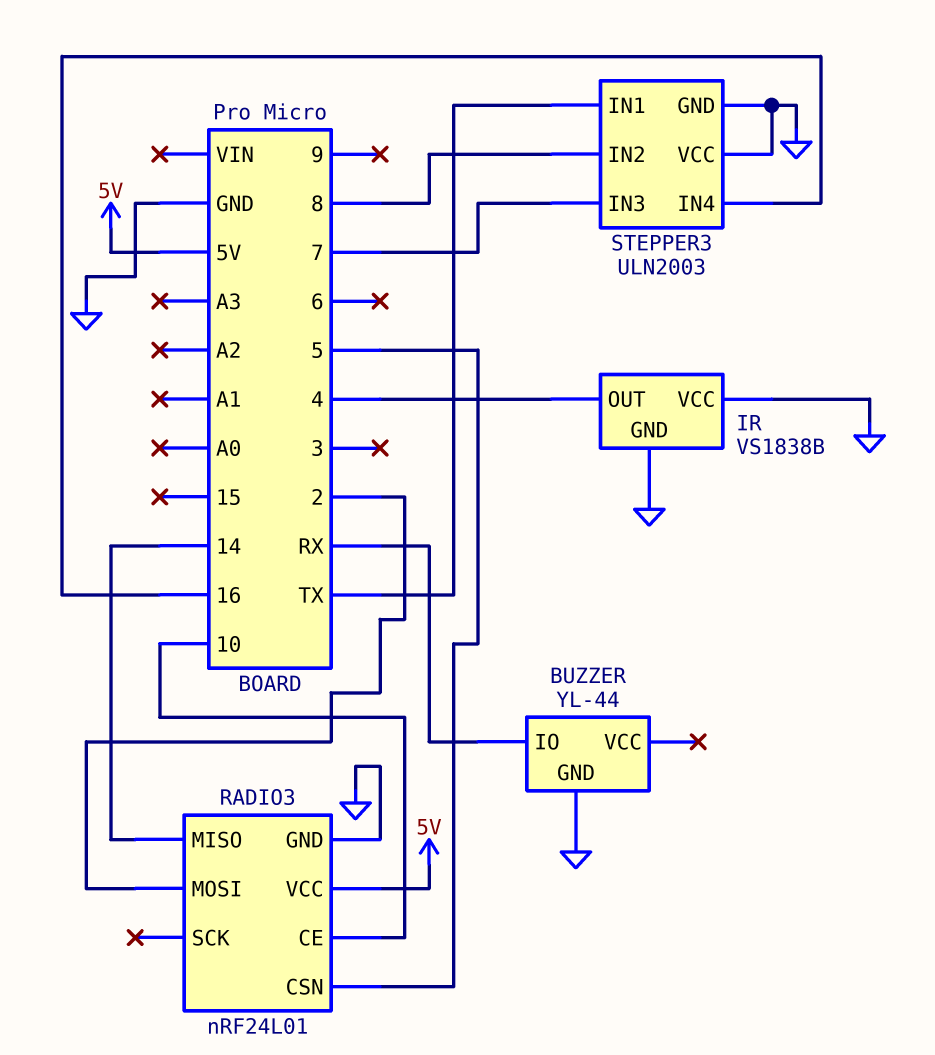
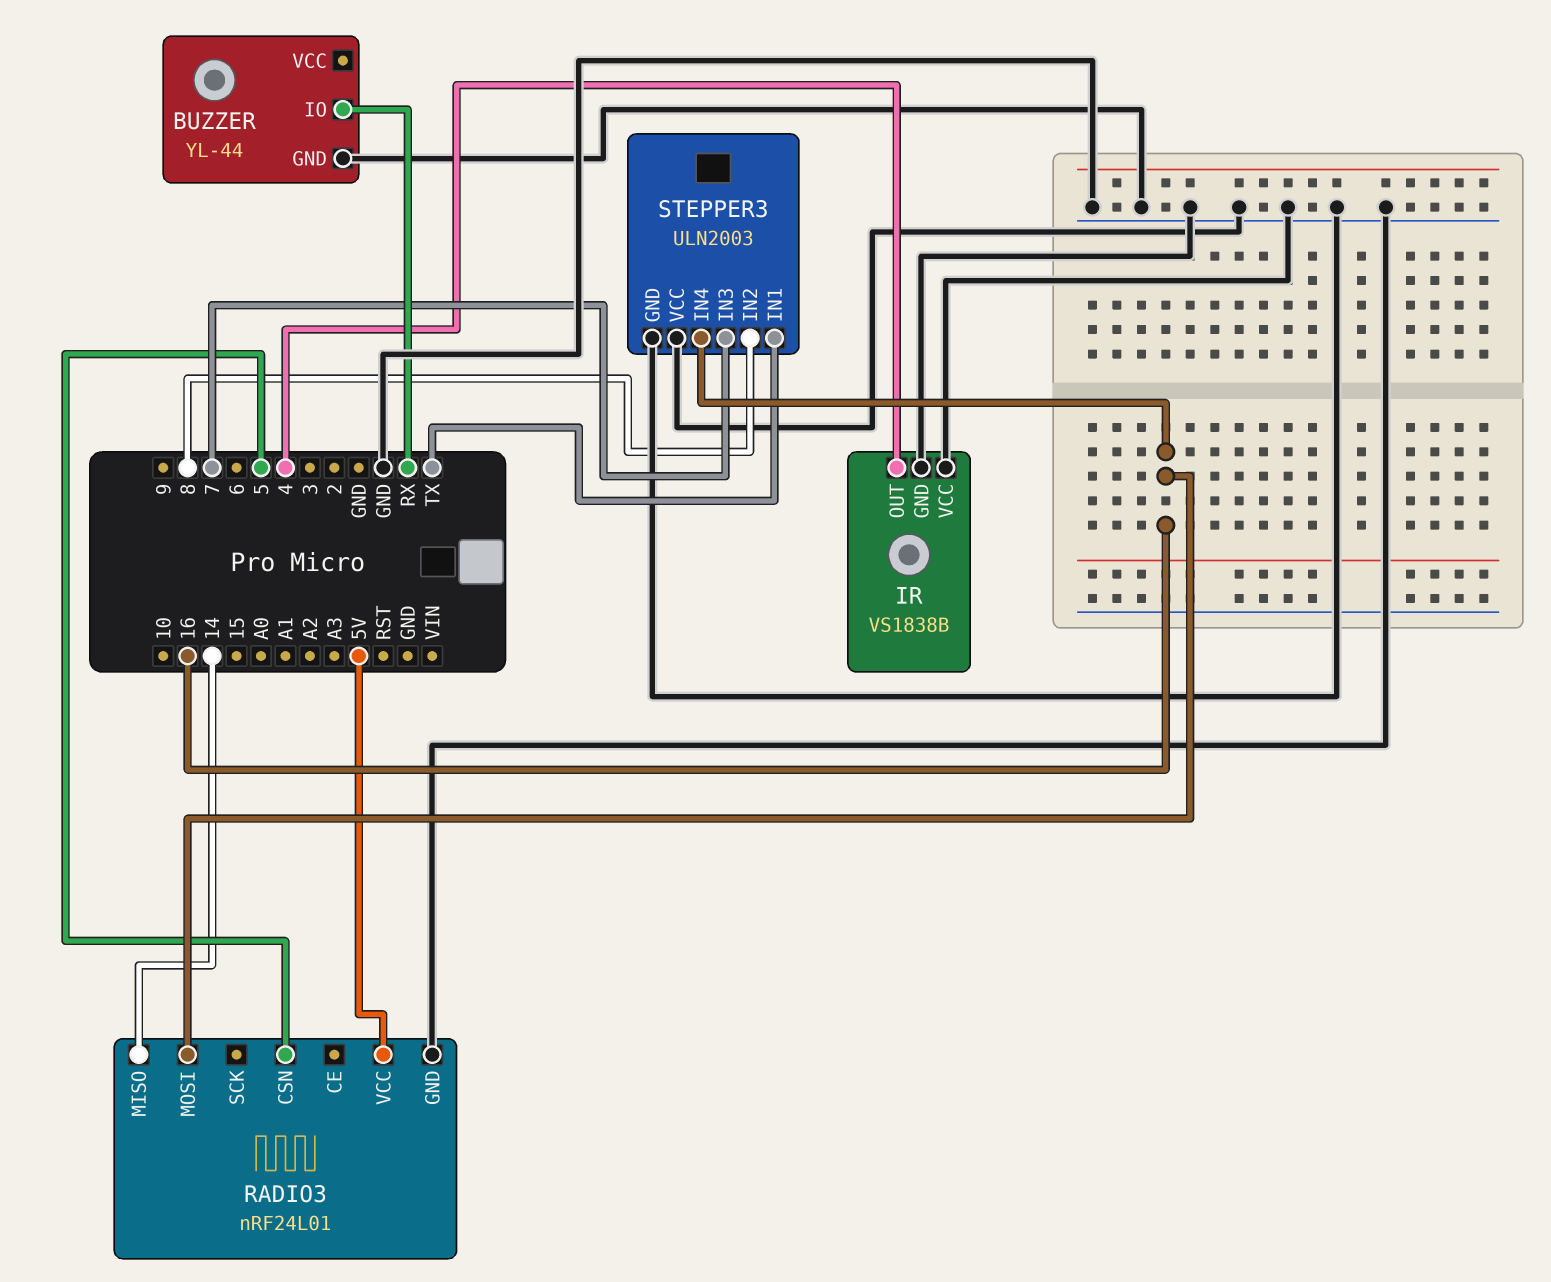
RADIO3 pin CE: 10 -> none
RADIO3 pin MOSI: 2 -> 16

